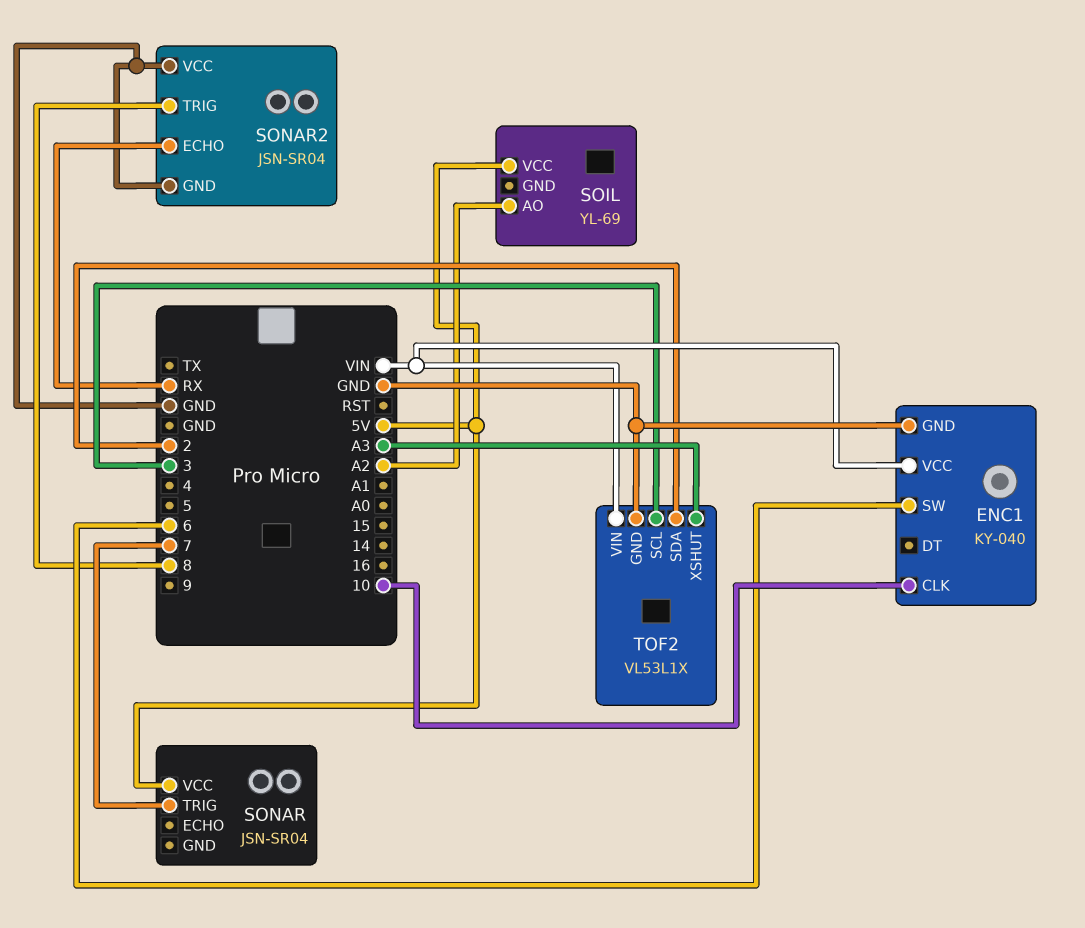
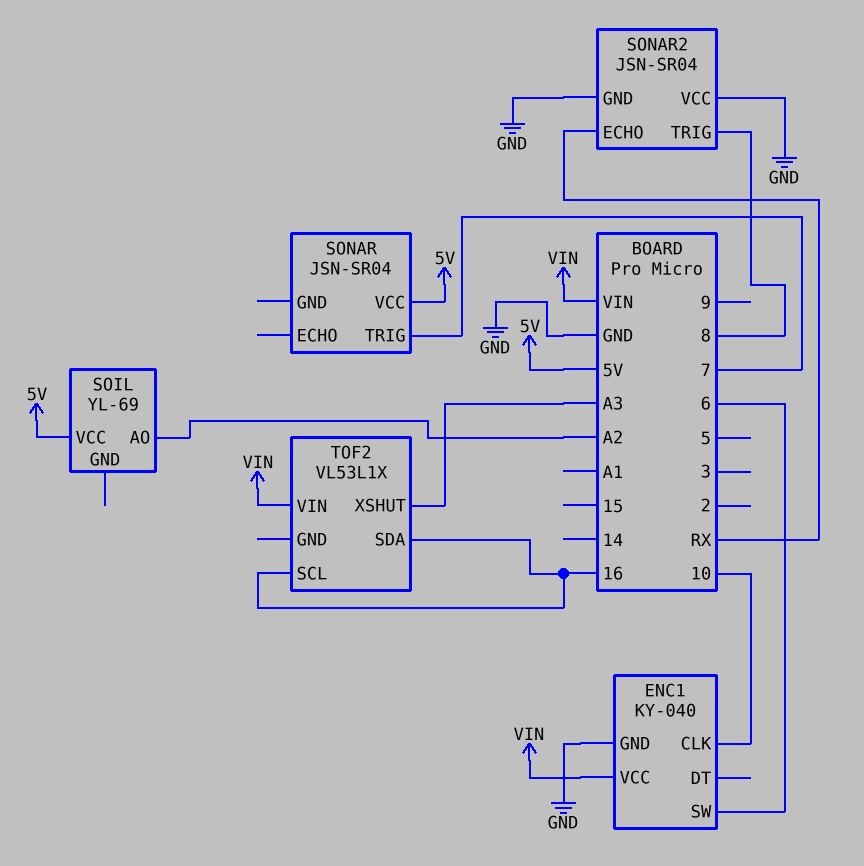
TOF2 pin GND: GND -> none
TOF2 pin SCL: 3 -> 16
TOF2 pin SDA: 2 -> 16

